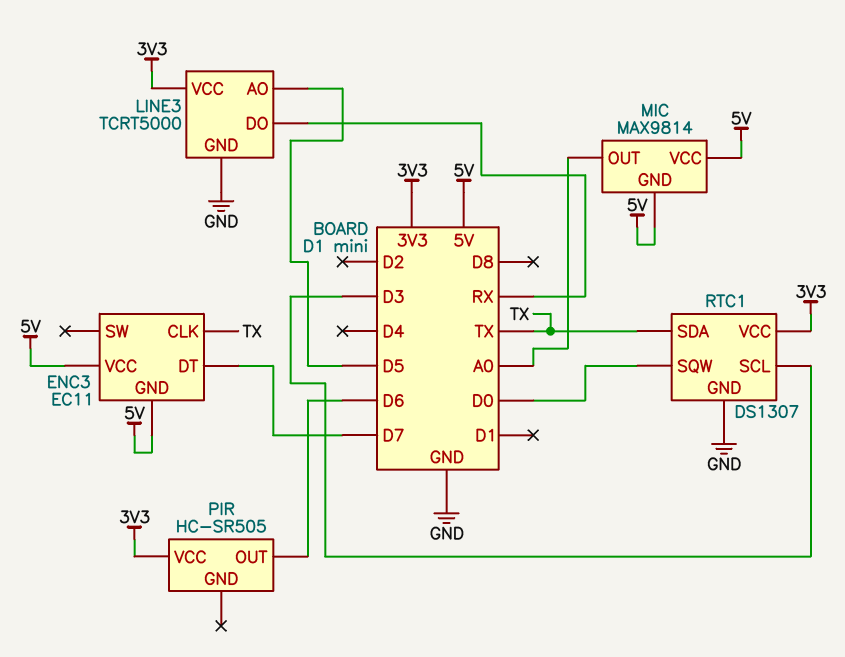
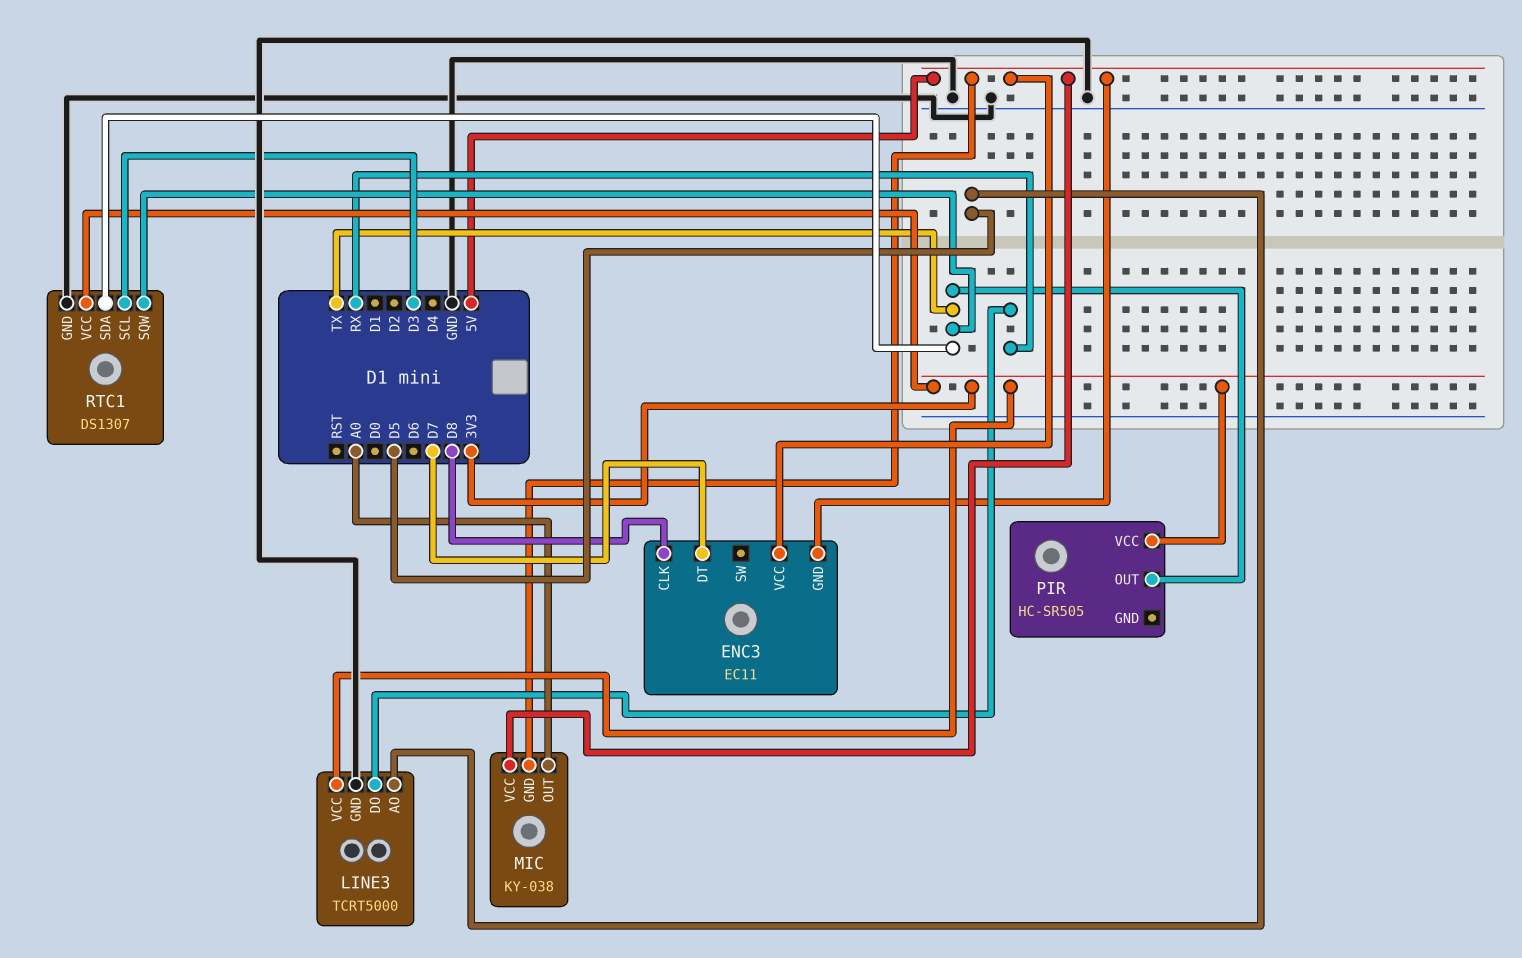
ENC3 pin CLK: TX -> D8
MIC: MAX9814 -> KY-038
PIR pin OUT: D6 -> TX
RTC1 pin SQW: D0 -> TX

